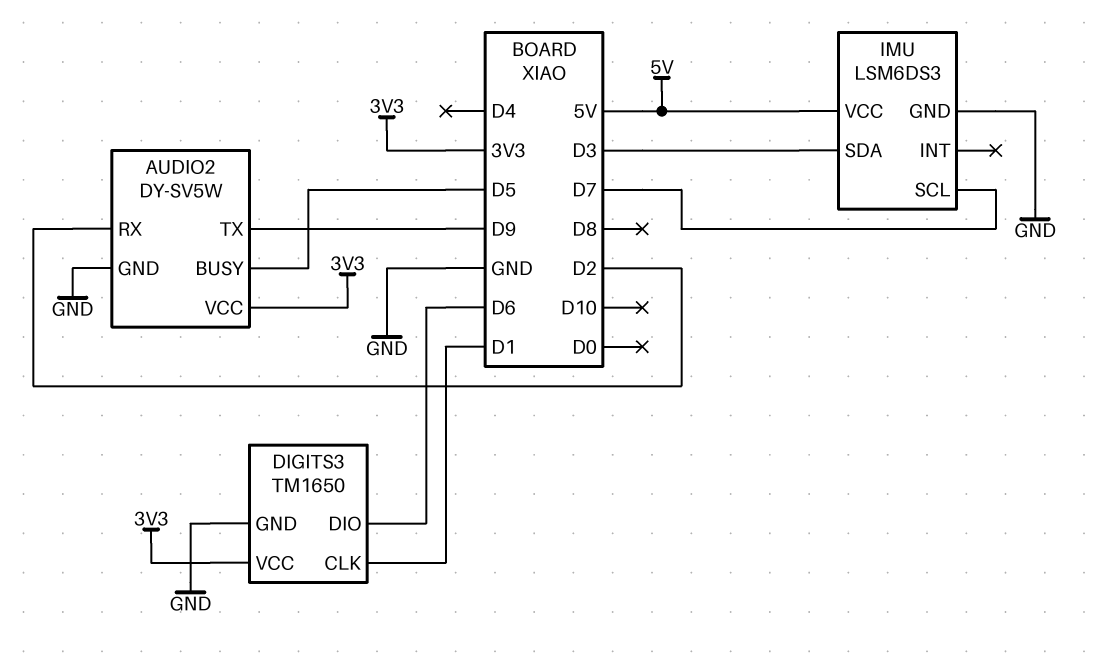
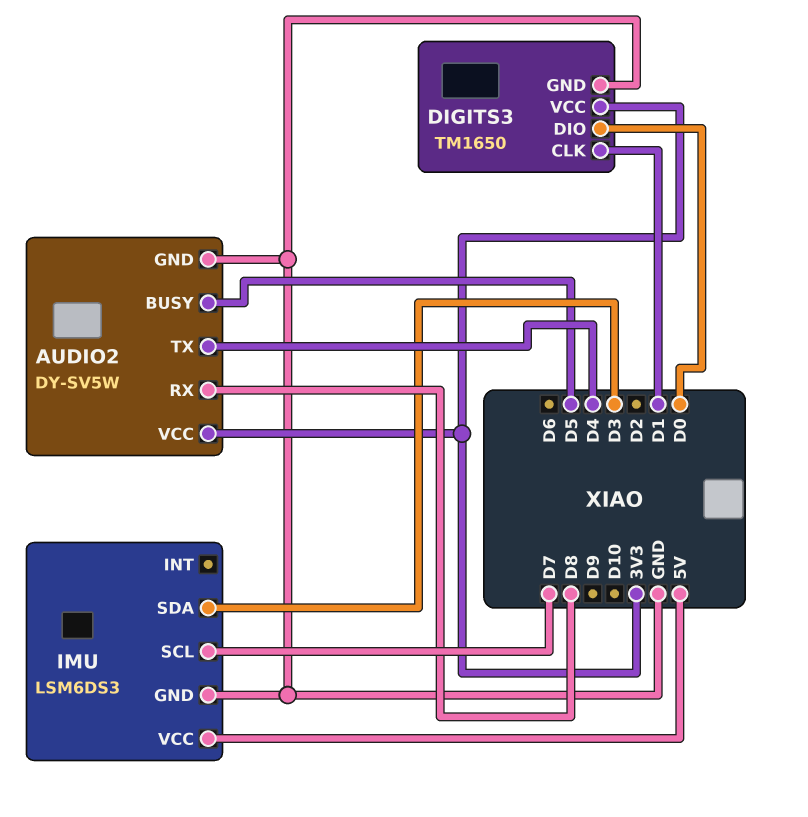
AUDIO2 pin RX: D2 -> D8
AUDIO2 pin TX: D9 -> D4
DIGITS3 pin DIO: D6 -> D0

